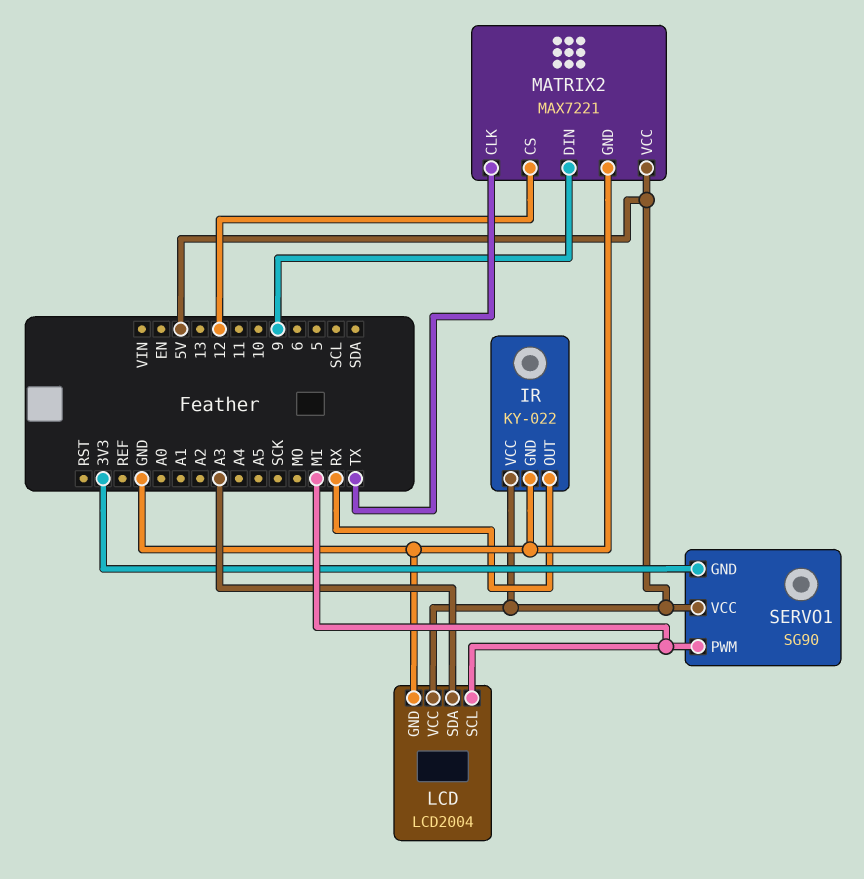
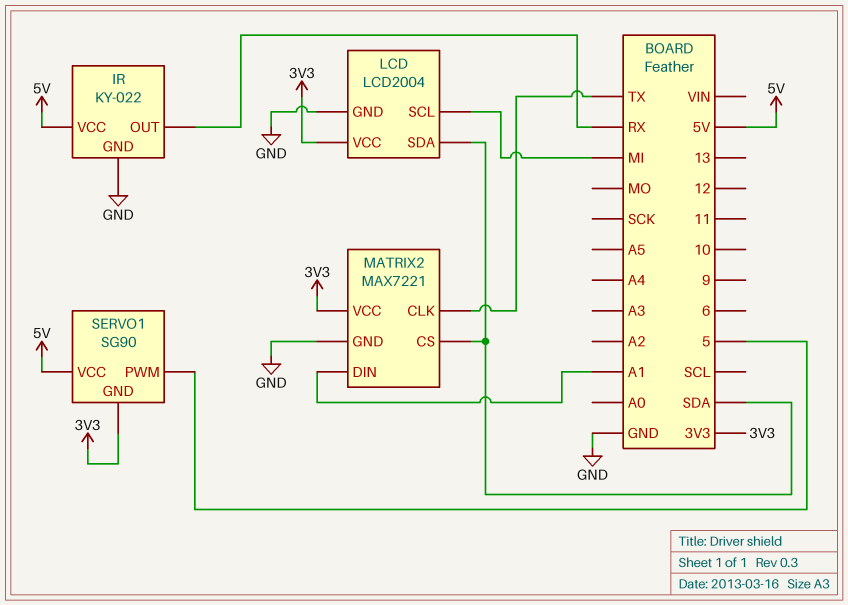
LCD pin SDA: A3 -> SDA
LCD pin VCC: 5V -> 3V3
MATRIX2 pin CS: 12 -> SDA
MATRIX2 pin DIN: 9 -> A1
MATRIX2 pin VCC: 5V -> 3V3
SERVO1 pin PWM: MI -> 5

